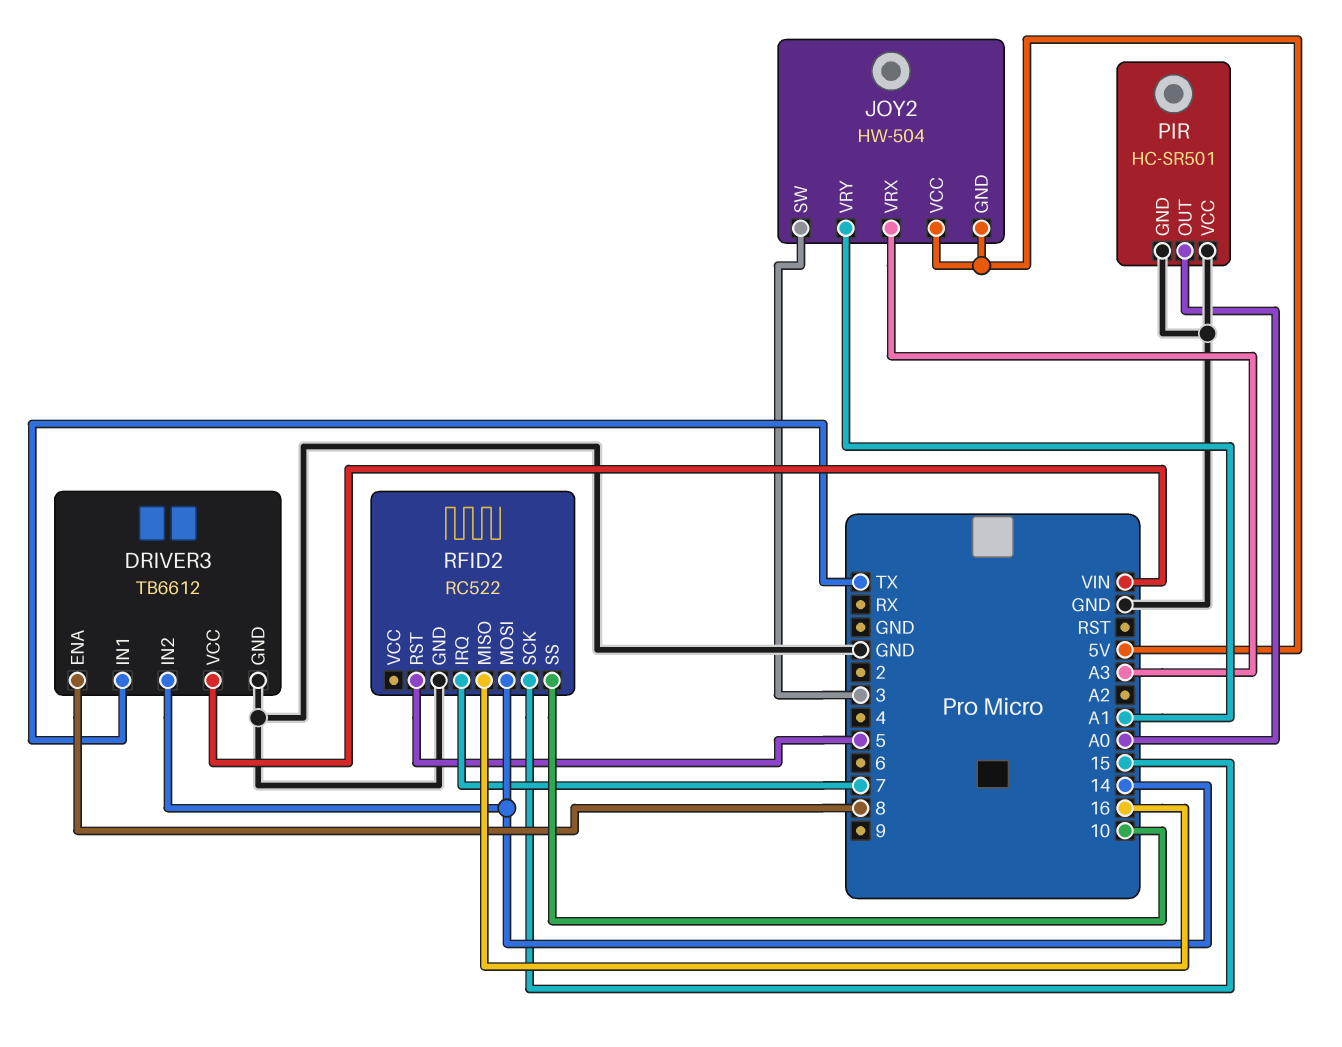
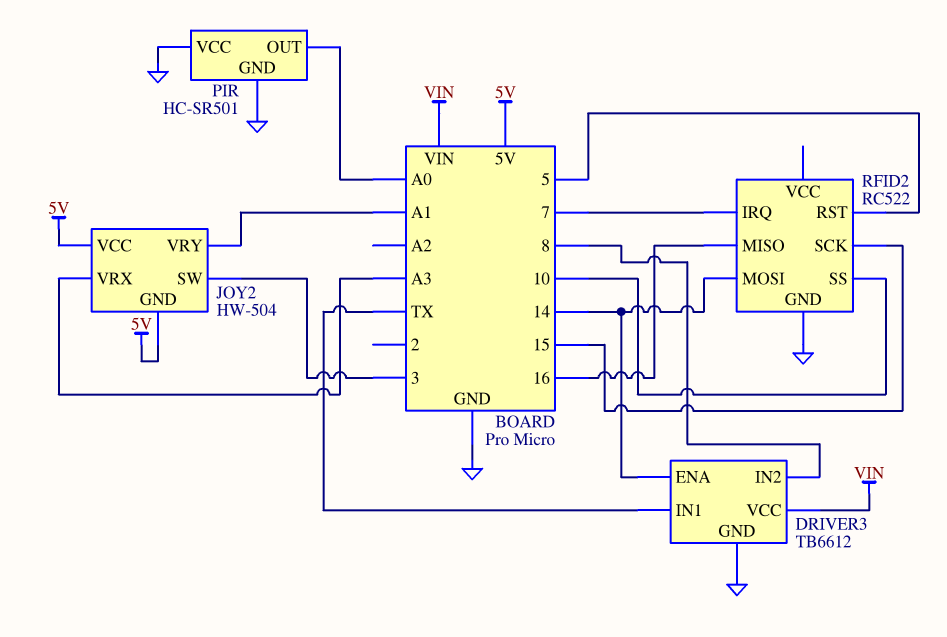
DRIVER3 pin ENA: 8 -> 14
DRIVER3 pin IN2: 14 -> 8

